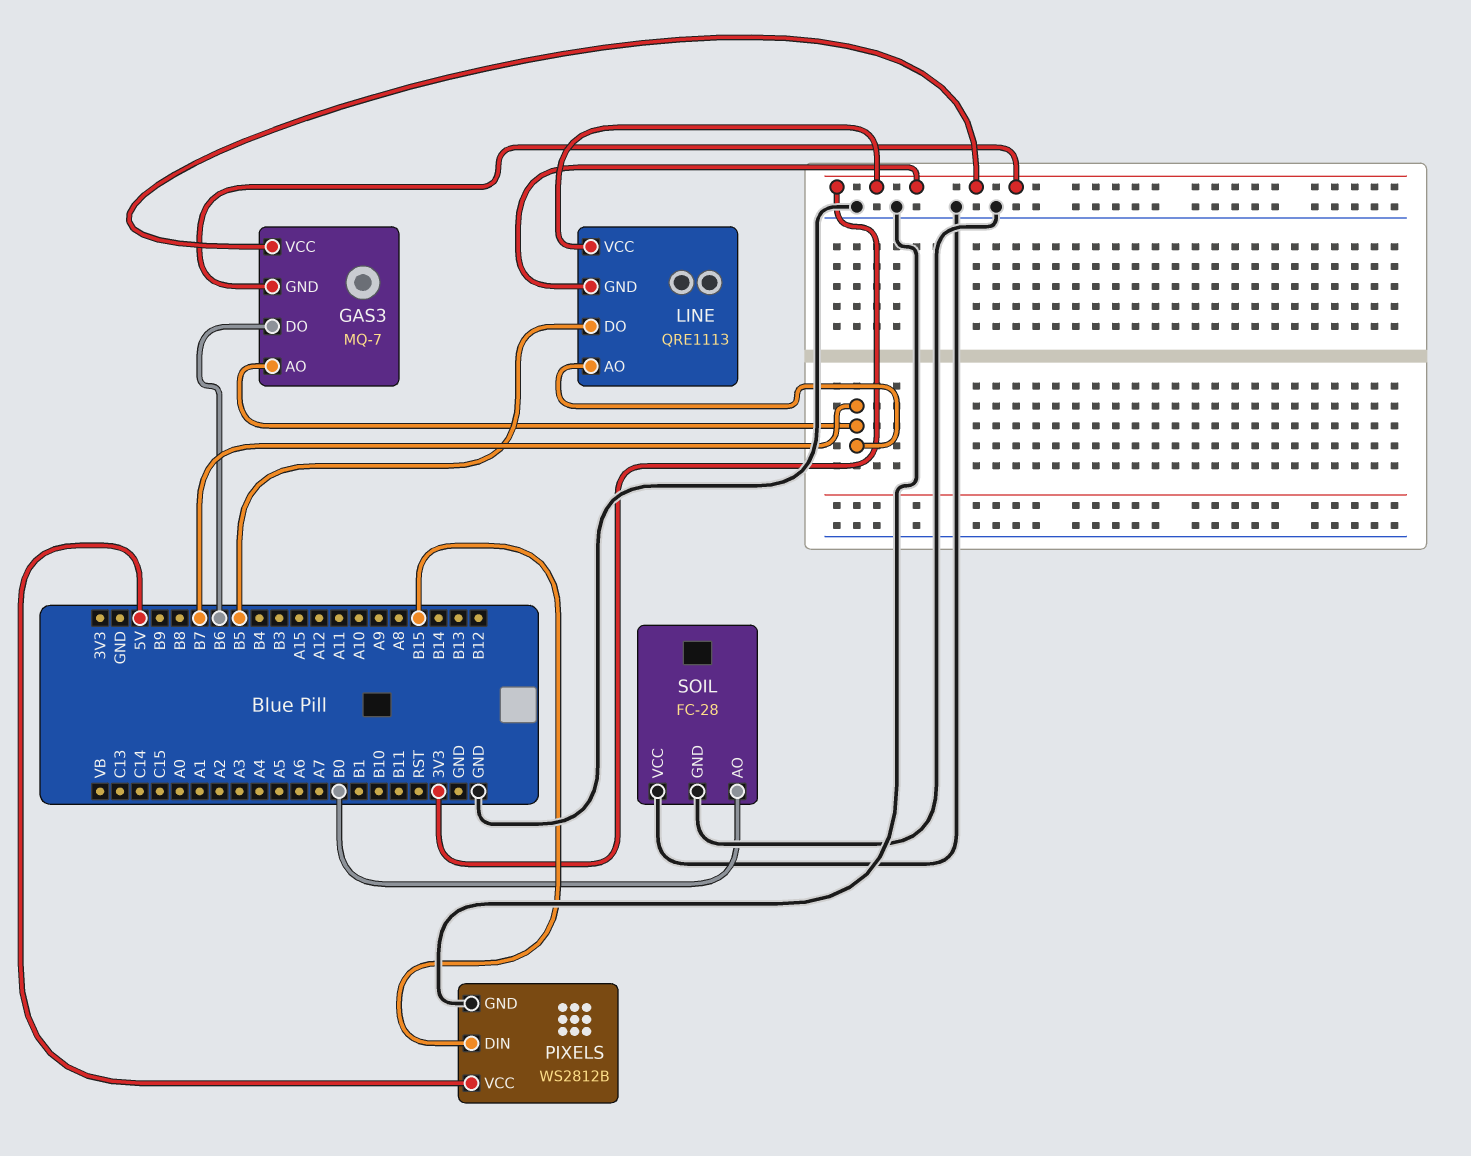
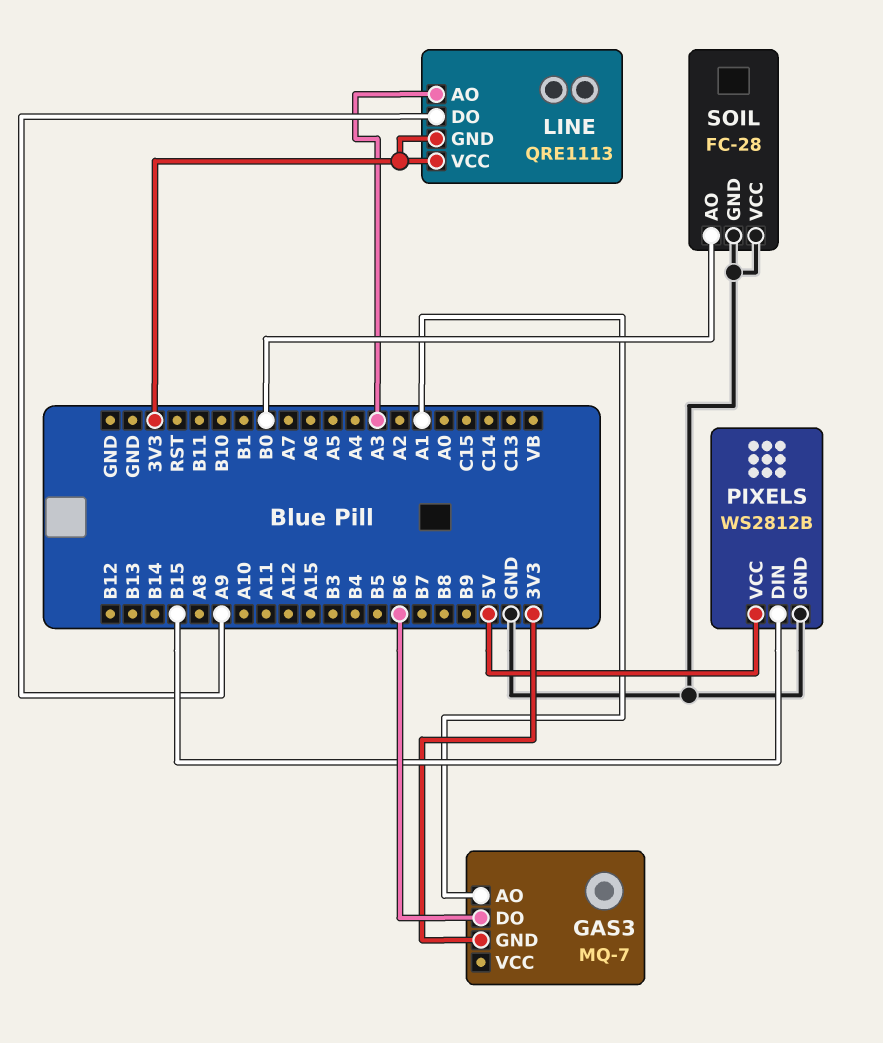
GAS3 pin AO: B7 -> A1
GAS3 pin VCC: 3V3 -> none
LINE pin AO: B7 -> A3
LINE pin DO: B5 -> A9

